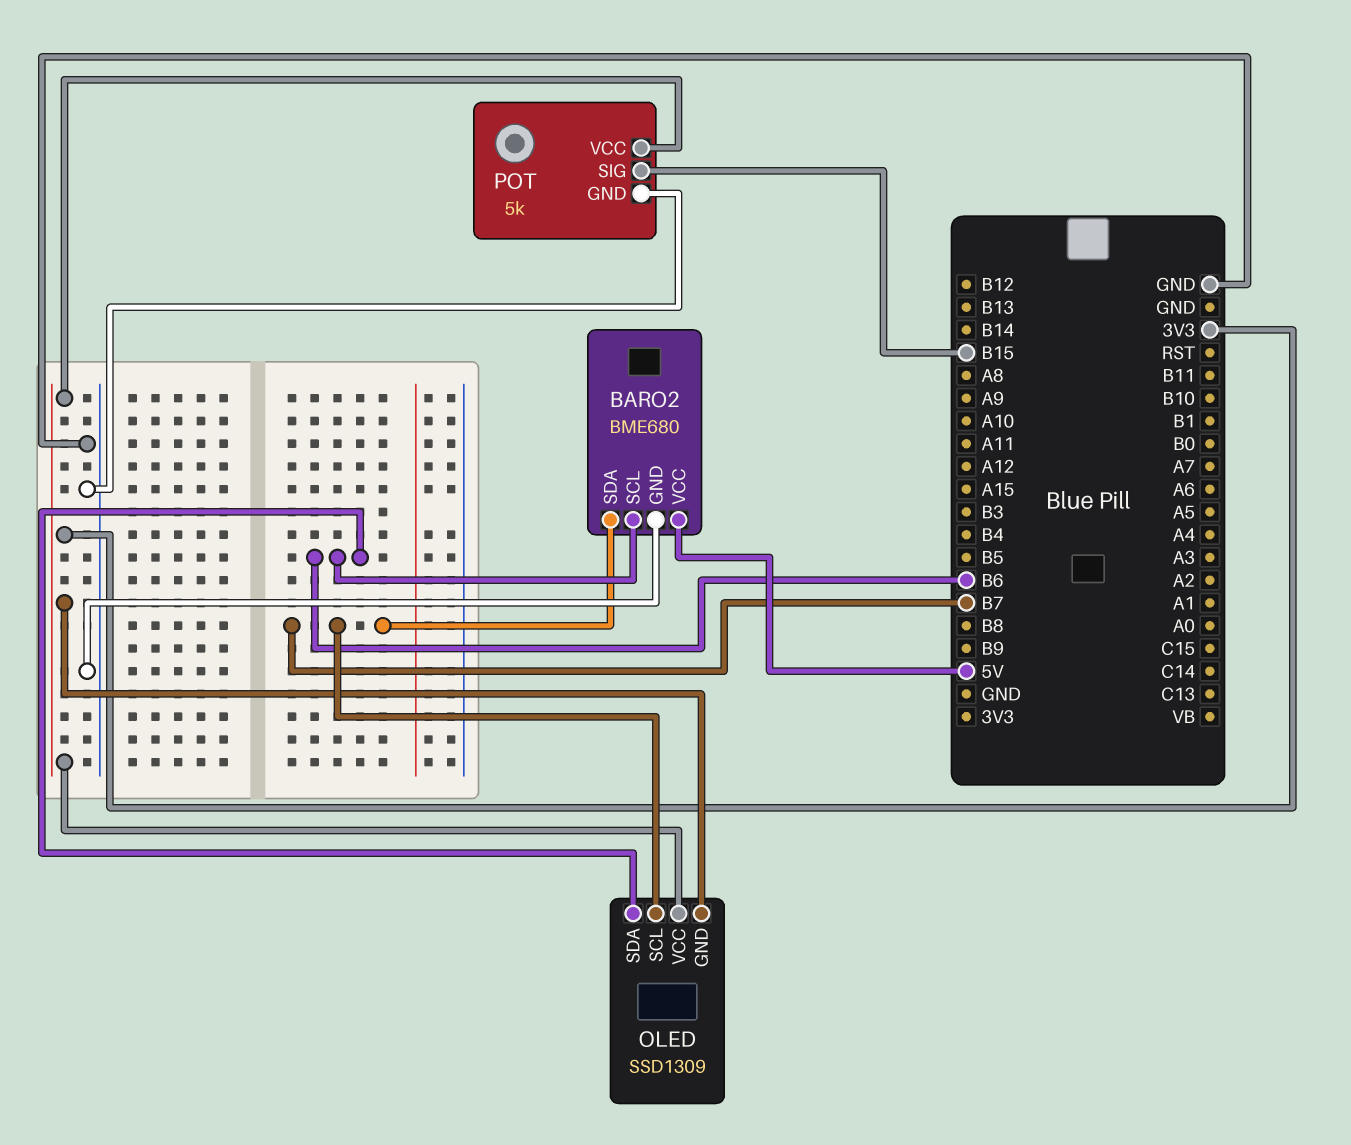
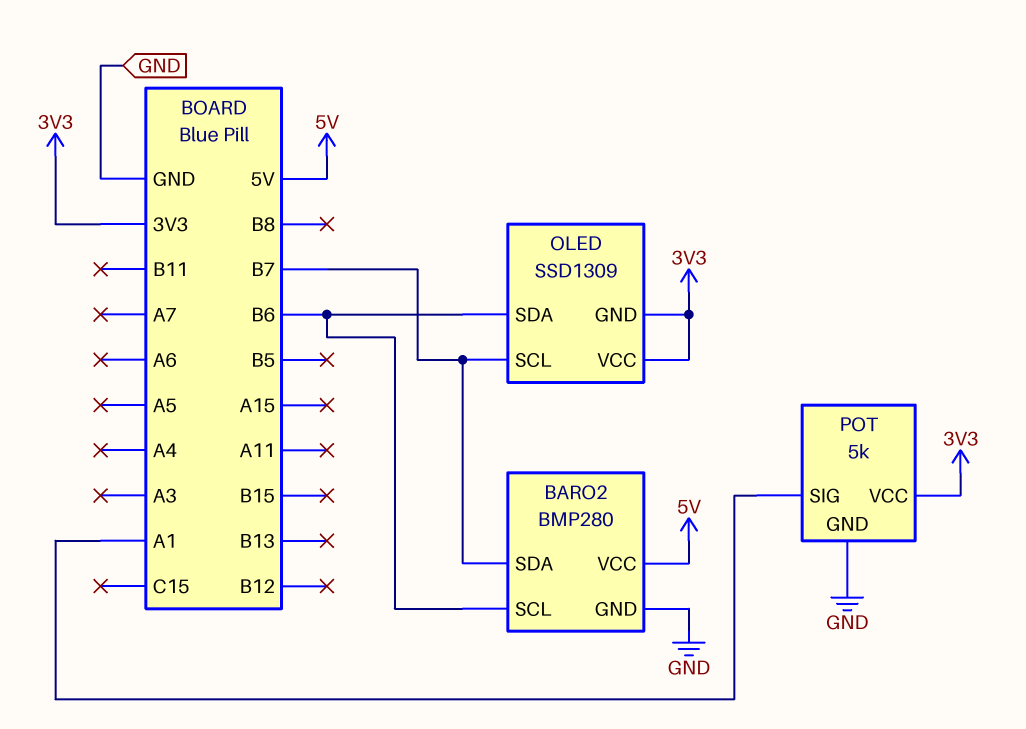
BARO2: BME680 -> BMP280
POT pin SIG: B15 -> A1

